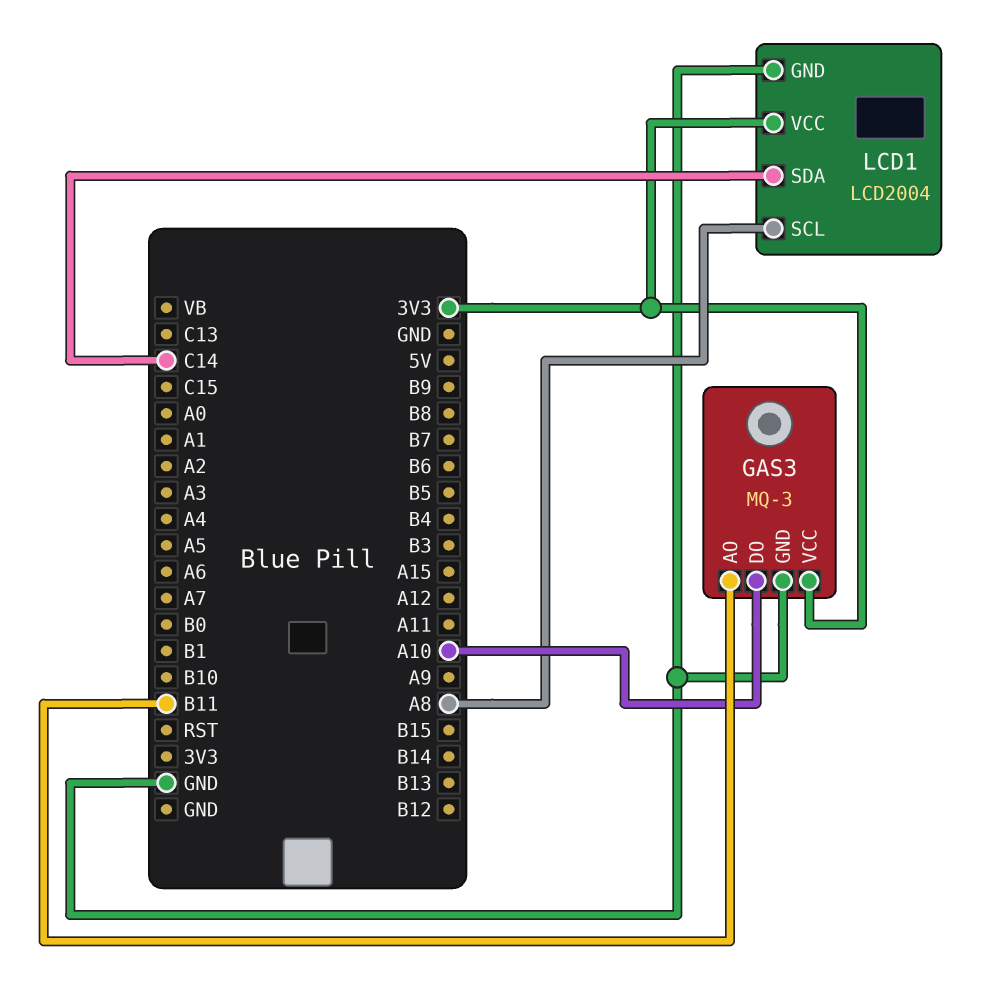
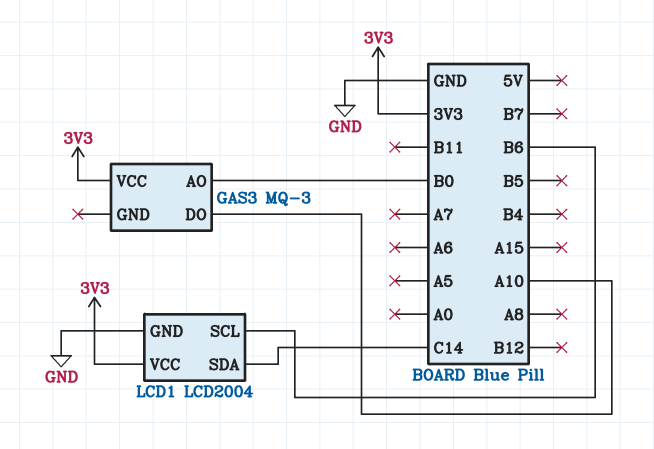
GAS3 pin AO: B11 -> B0
GAS3 pin GND: GND -> none
LCD1 pin SCL: A8 -> B6

